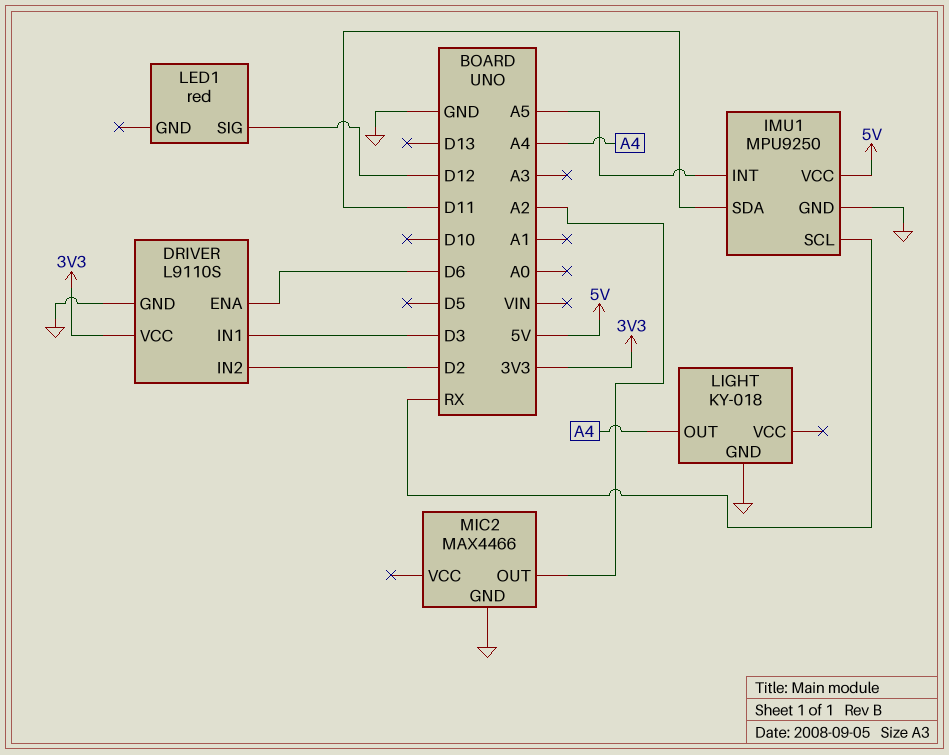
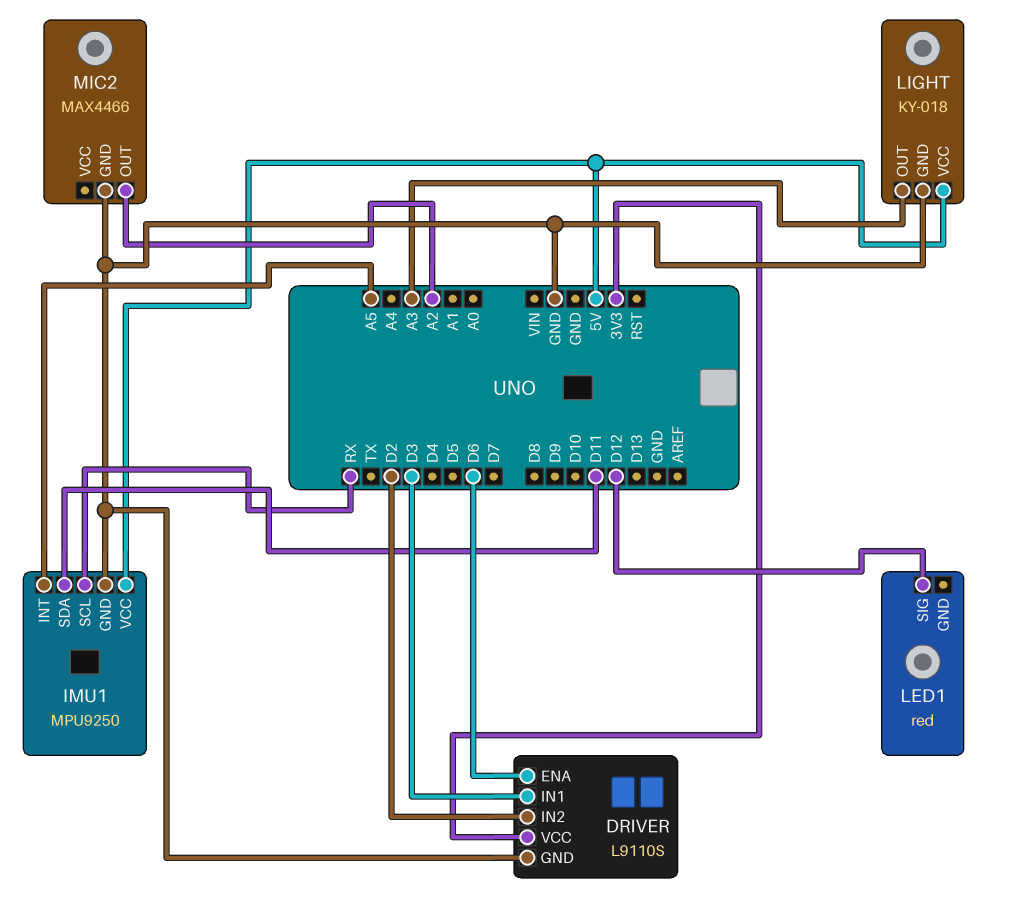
LIGHT pin OUT: A4 -> A3
LIGHT pin VCC: none -> 5V

